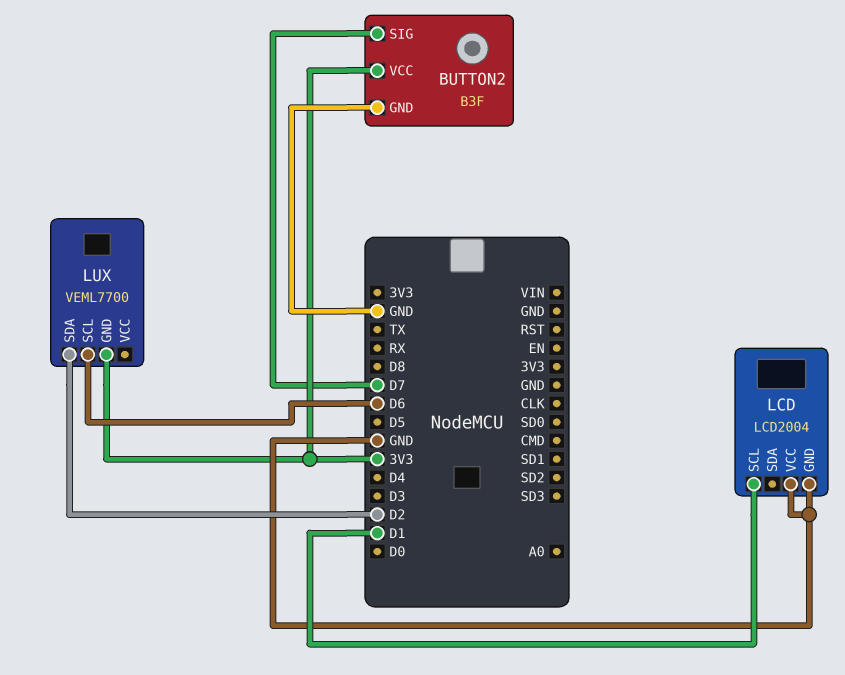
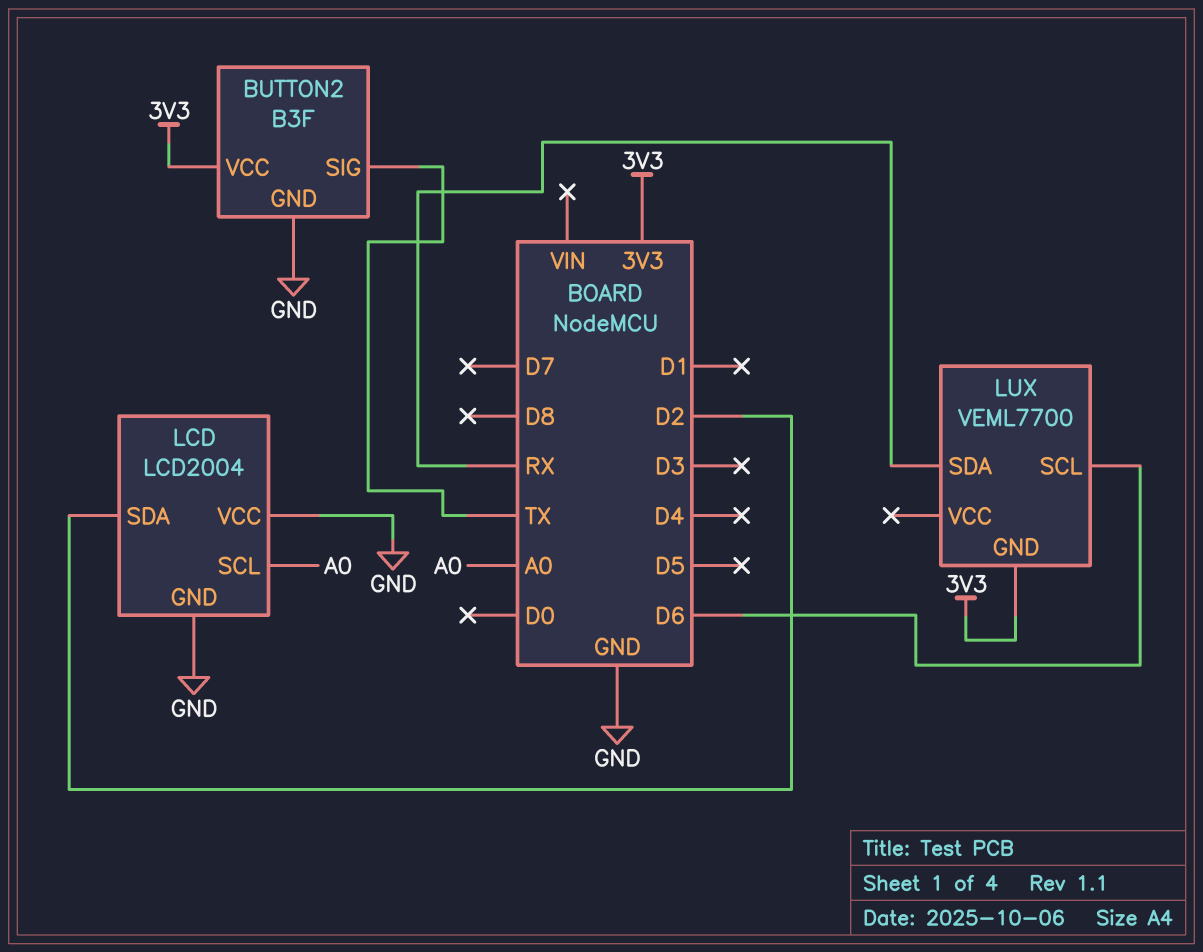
BUTTON2 pin SIG: D7 -> TX
LCD pin SCL: D1 -> A0
LCD pin SDA: none -> D2
LUX pin SDA: D2 -> RX

